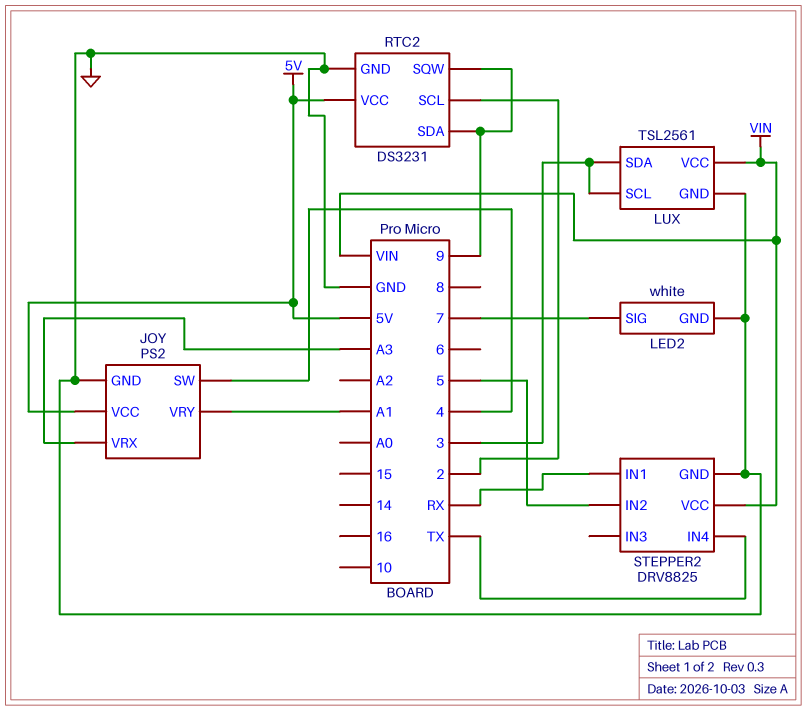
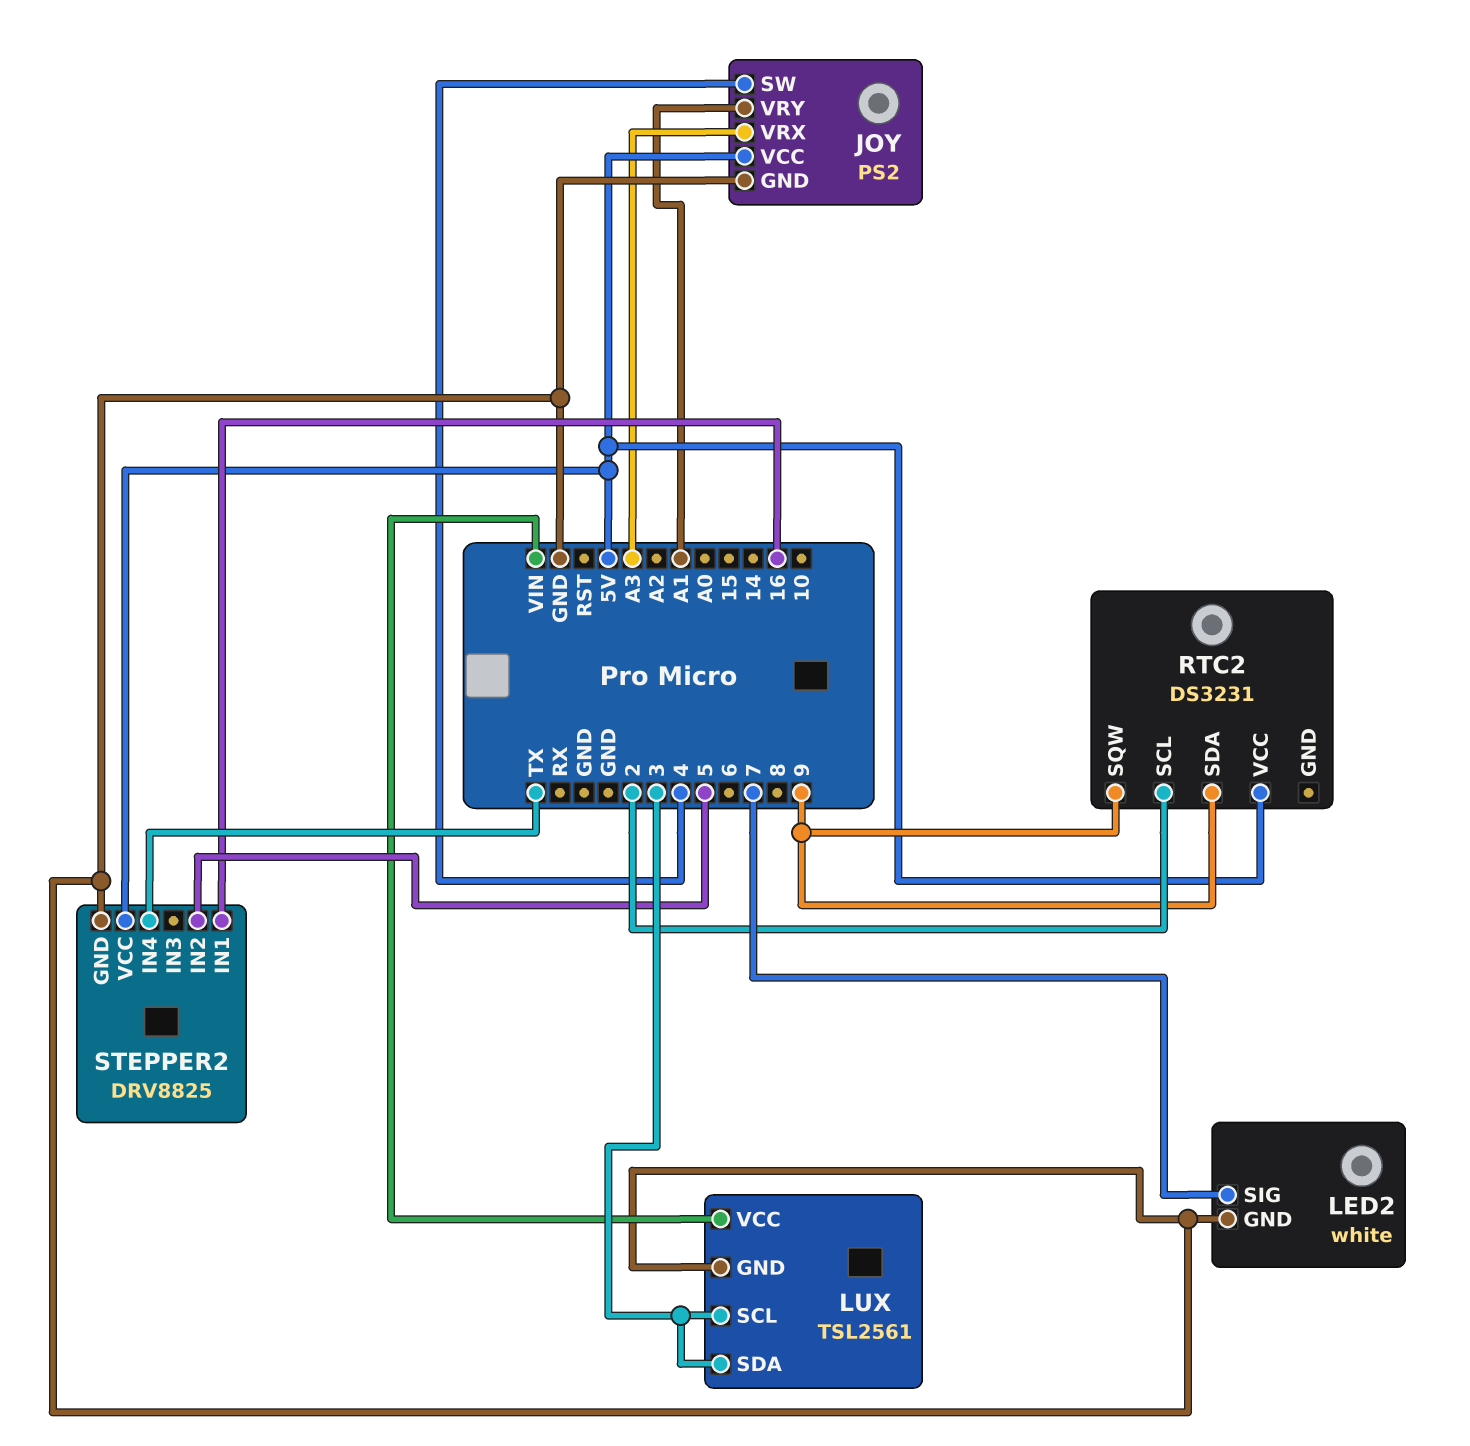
RTC2 pin GND: GND -> none
STEPPER2 pin IN1: RX -> 16
STEPPER2 pin VCC: VIN -> 5V

